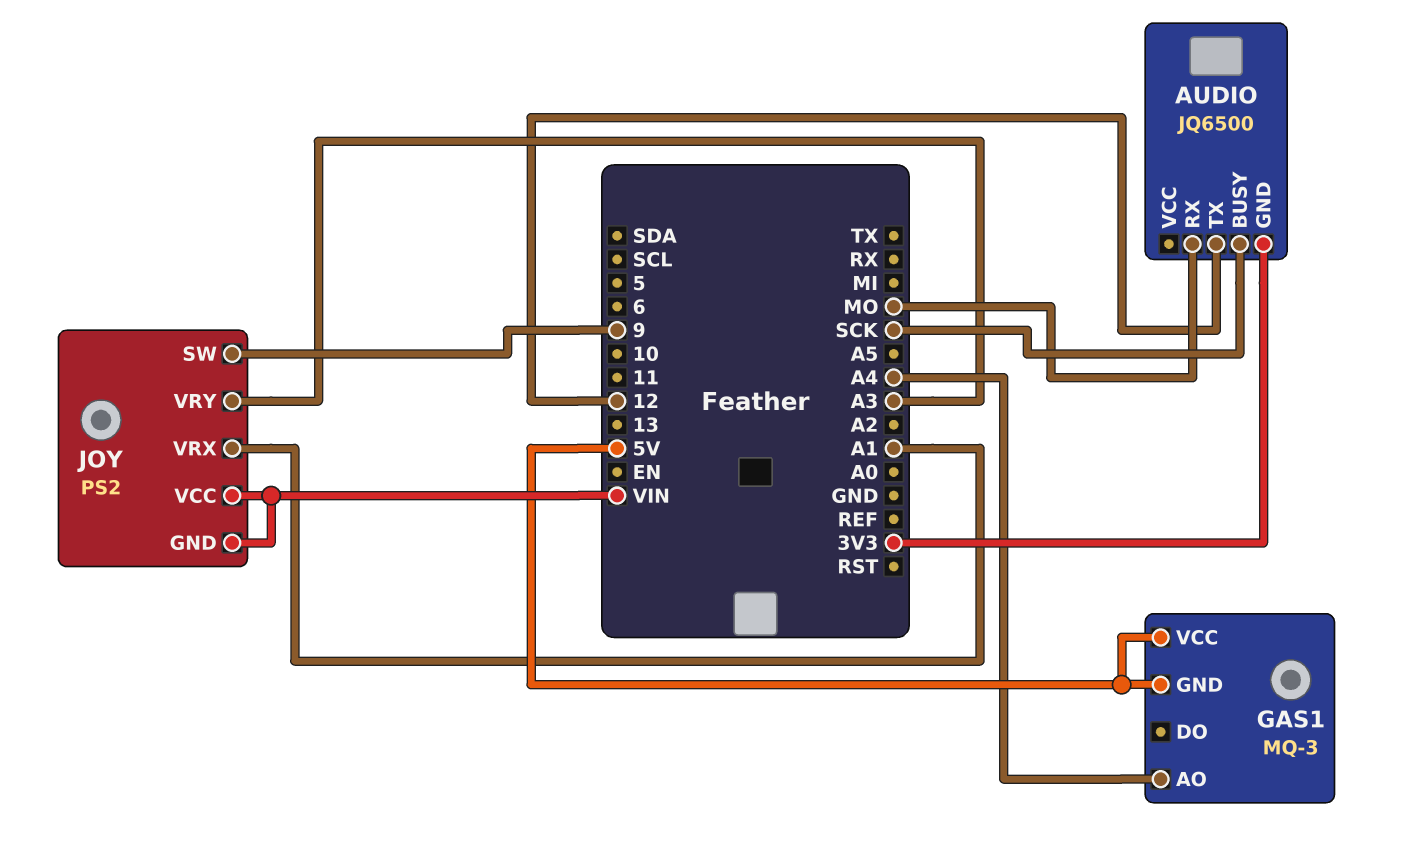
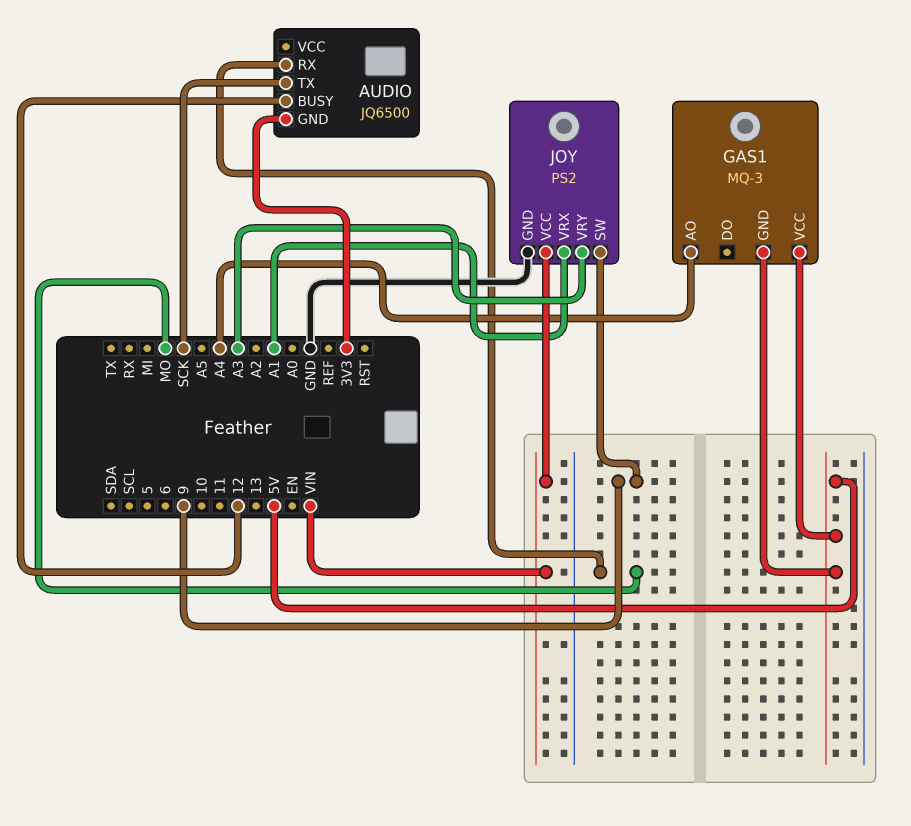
AUDIO pin BUSY: SCK -> 12
AUDIO pin TX: 12 -> SCK
JOY pin GND: VIN -> GND

